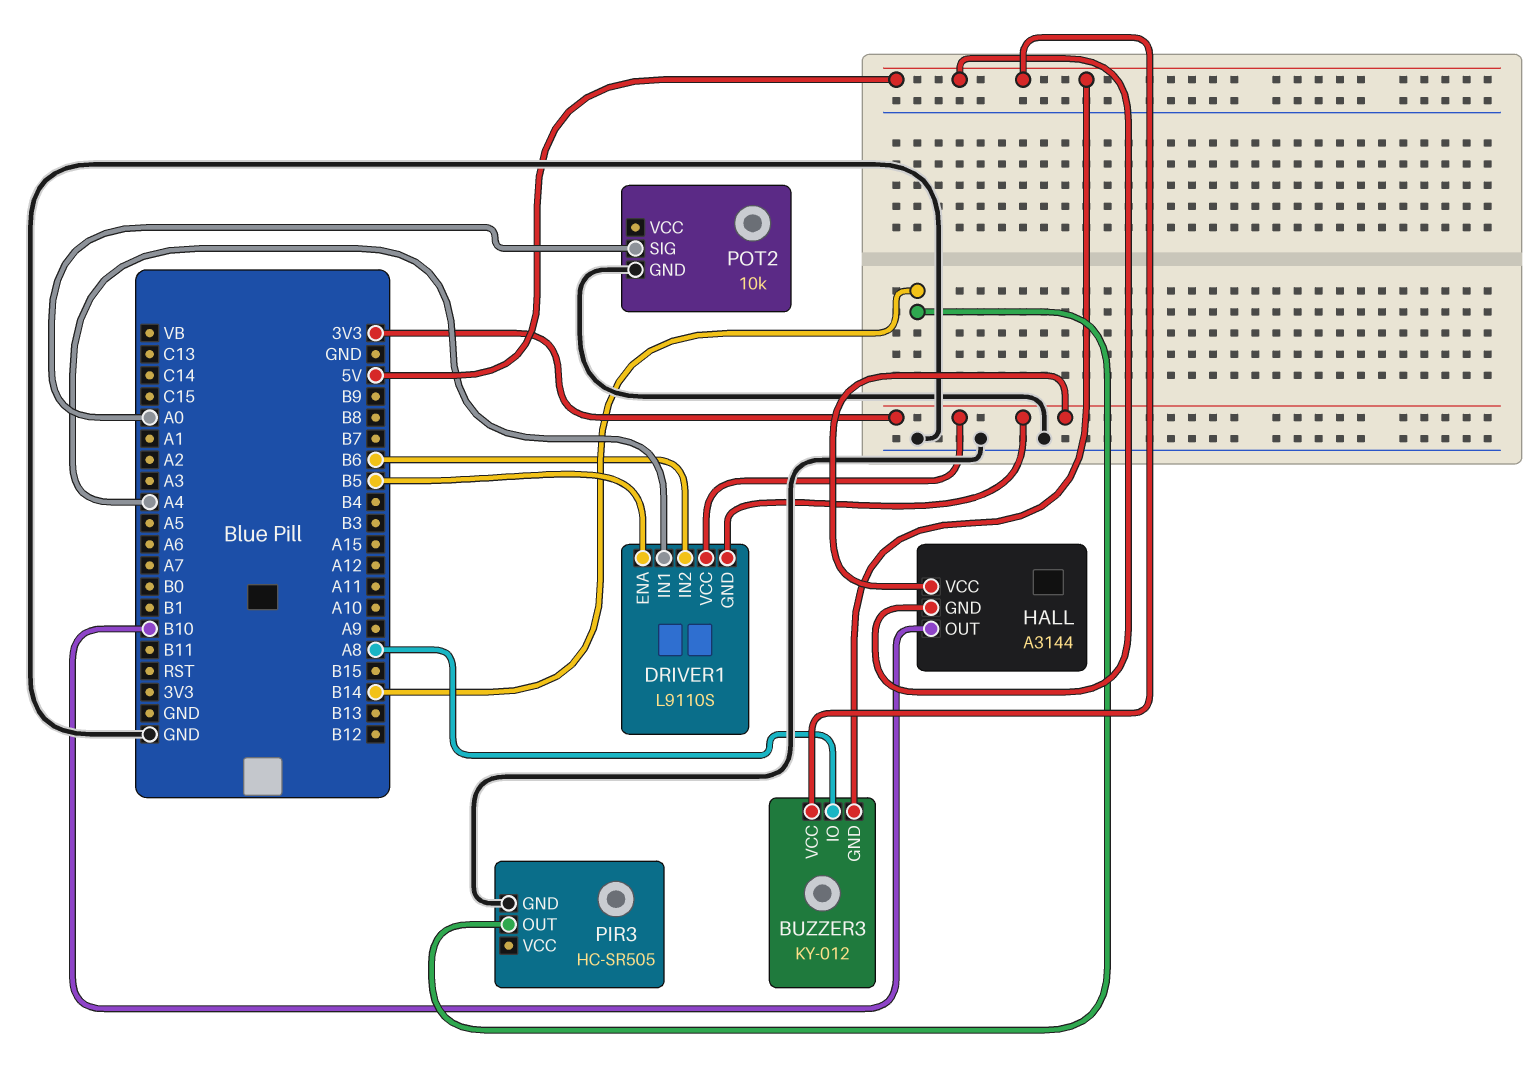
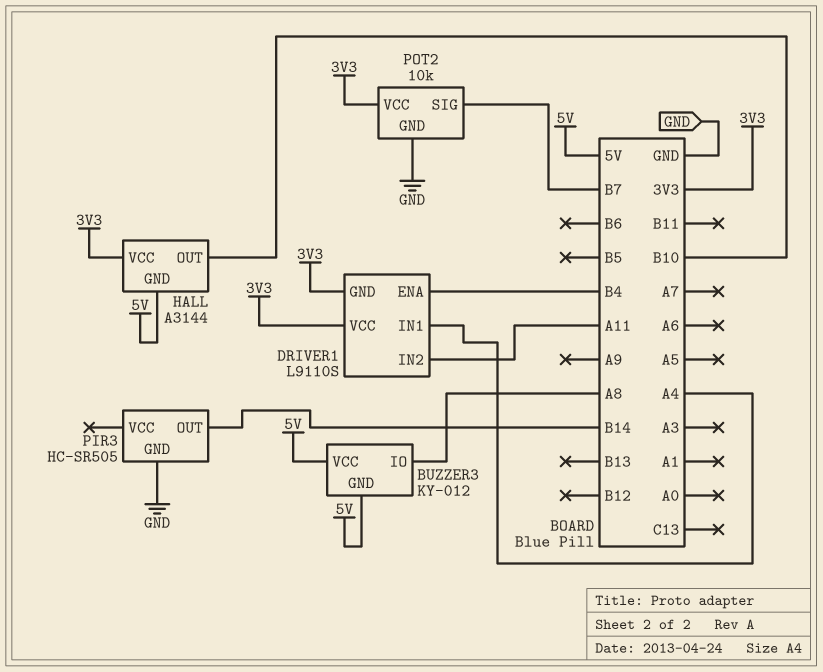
DRIVER1 pin ENA: B5 -> B4
DRIVER1 pin IN2: B6 -> A11
POT2 pin SIG: A0 -> B7
POT2 pin VCC: none -> 3V3

